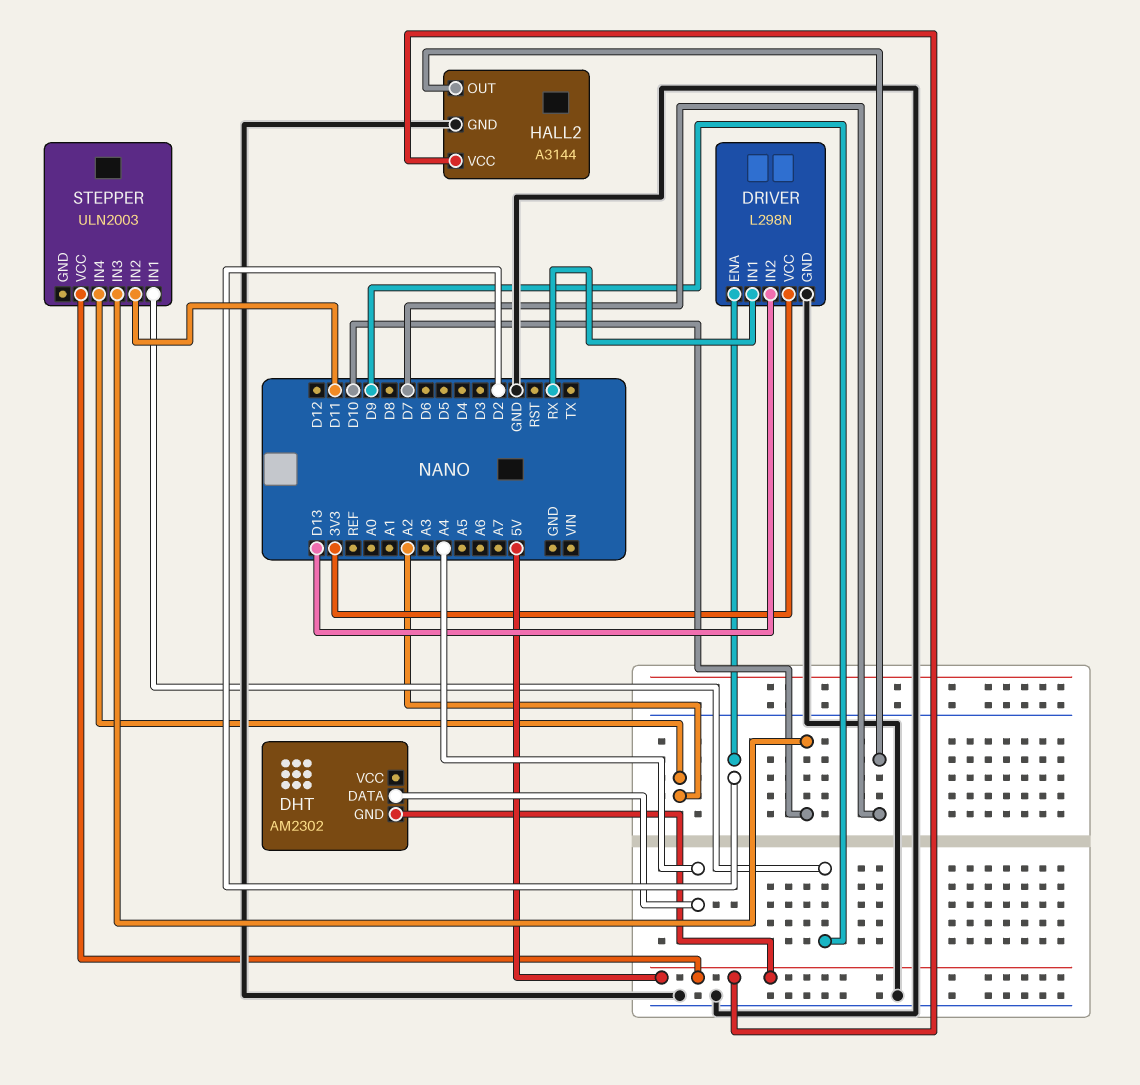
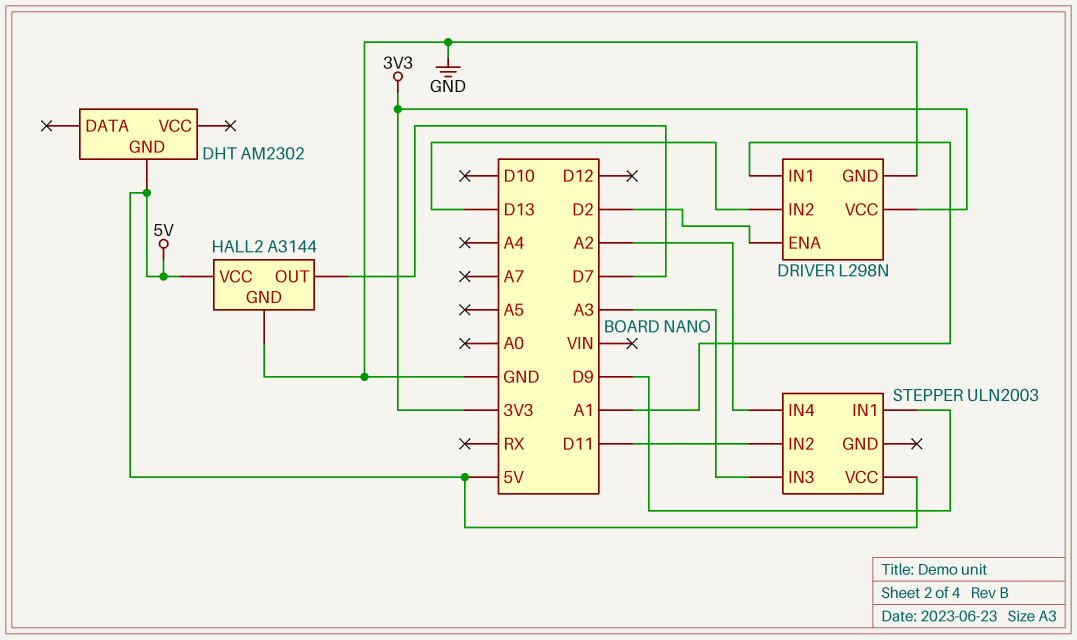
DHT pin DATA: A4 -> none
DRIVER pin IN1: RX -> A1
STEPPER pin IN3: D10 -> A3

